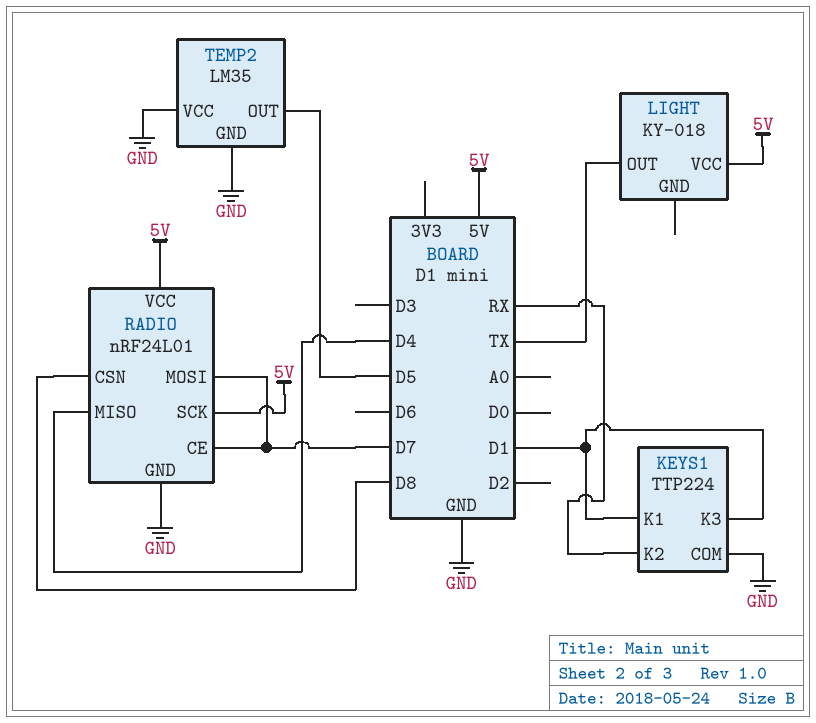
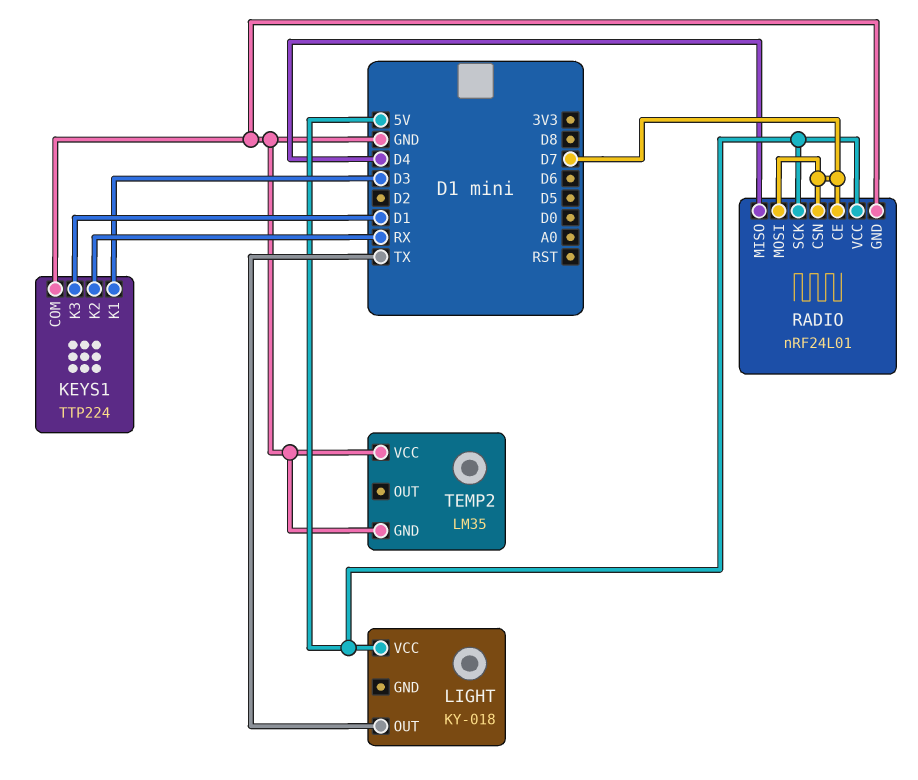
KEYS1 pin K1: D1 -> D3
RADIO pin CSN: D8 -> D7
TEMP2 pin OUT: D5 -> none

